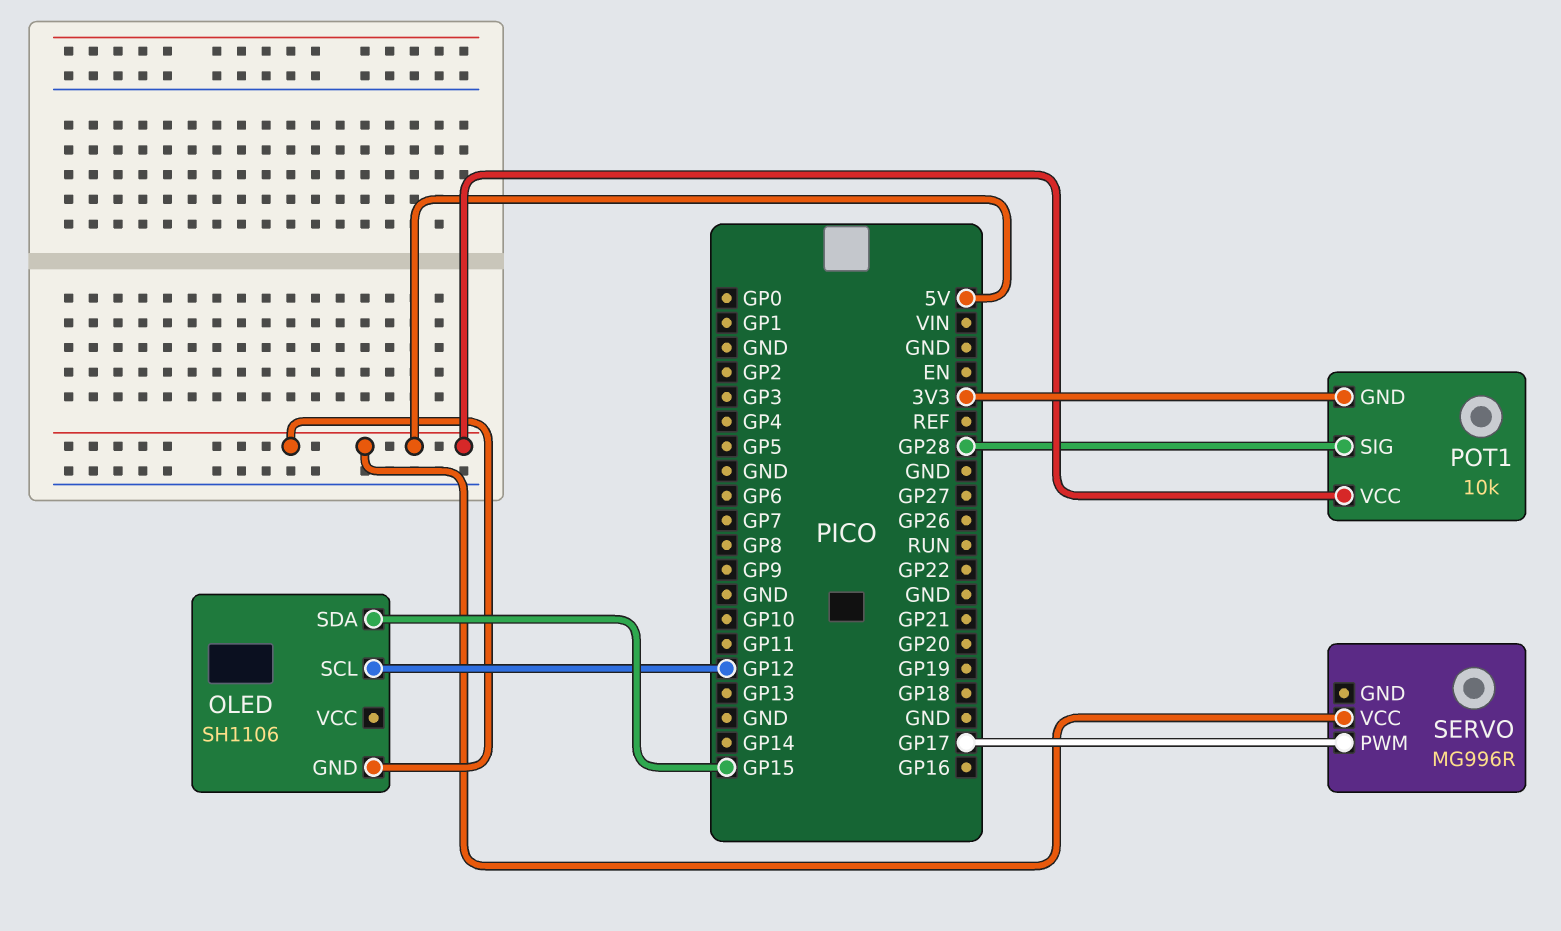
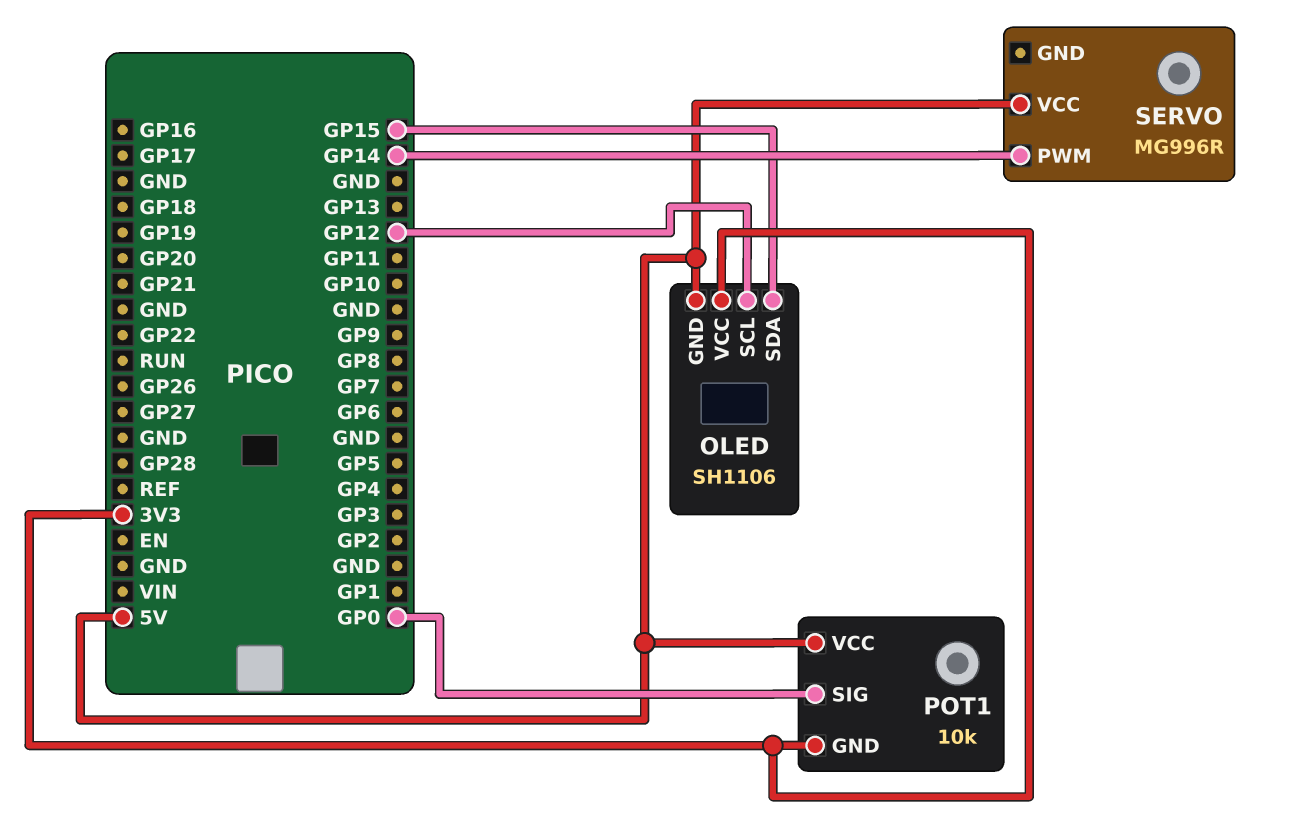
OLED pin VCC: none -> 3V3
POT1 pin SIG: GP28 -> GP0
SERVO pin PWM: GP17 -> GP14

